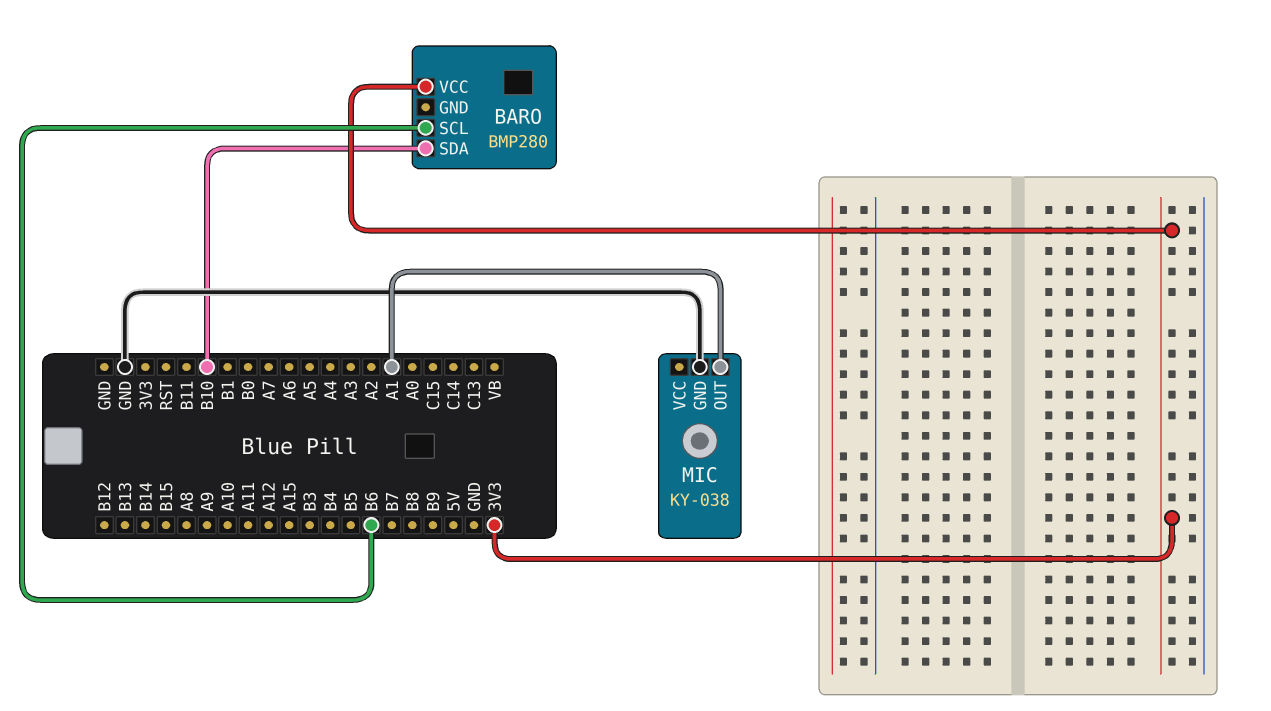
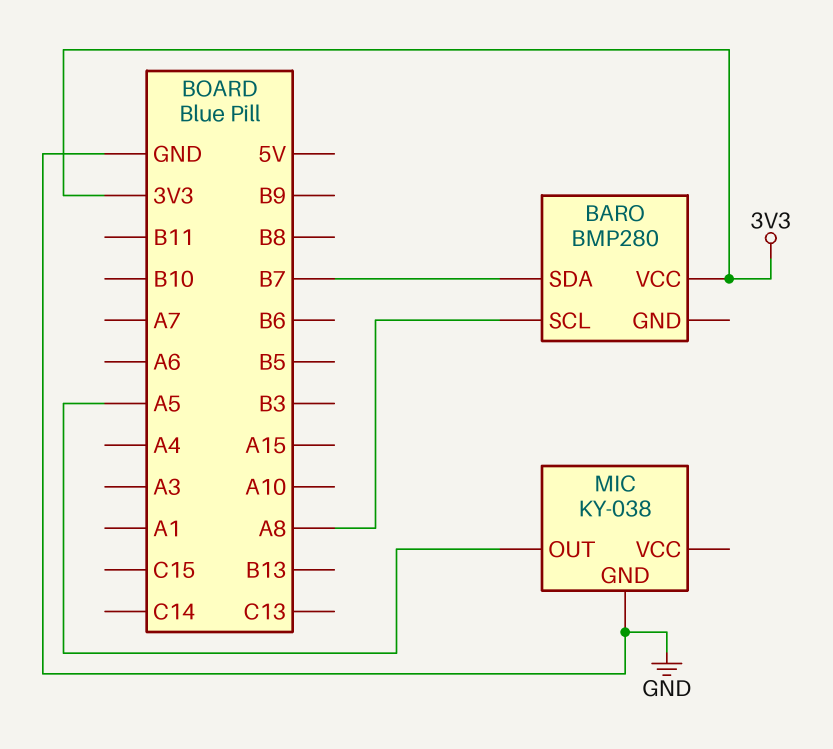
BARO pin SCL: B6 -> A8
BARO pin SDA: B10 -> B7
MIC pin OUT: A1 -> A5

